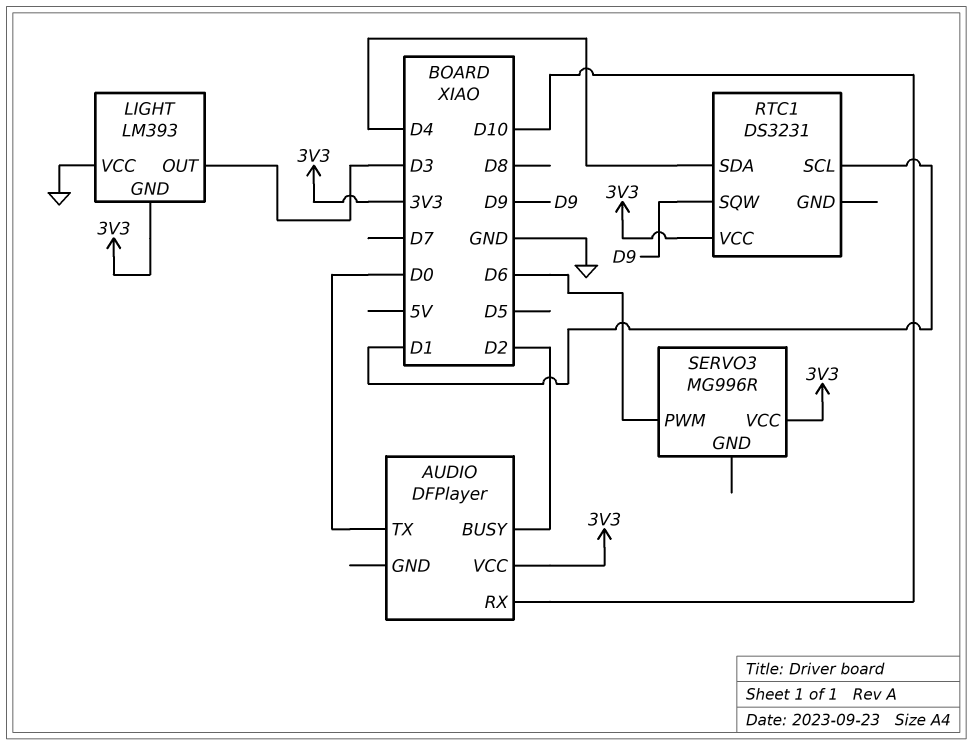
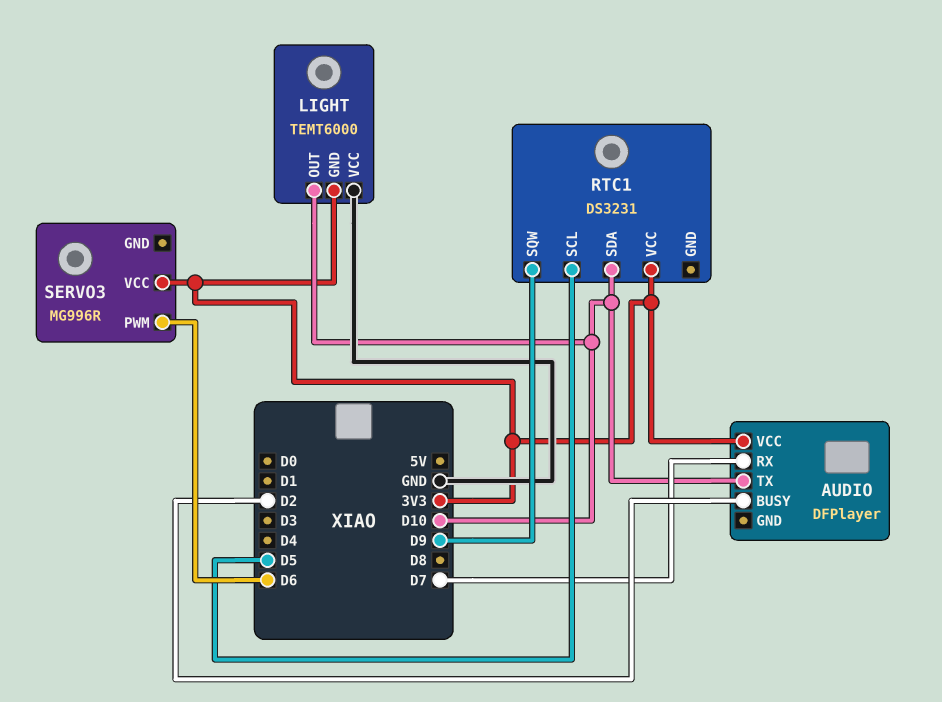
AUDIO pin RX: D10 -> D7
AUDIO pin TX: D0 -> D10
LIGHT: LM393 -> TEMT6000
LIGHT pin OUT: D3 -> D10
RTC1 pin SCL: D1 -> D5
RTC1 pin SDA: D4 -> D10

